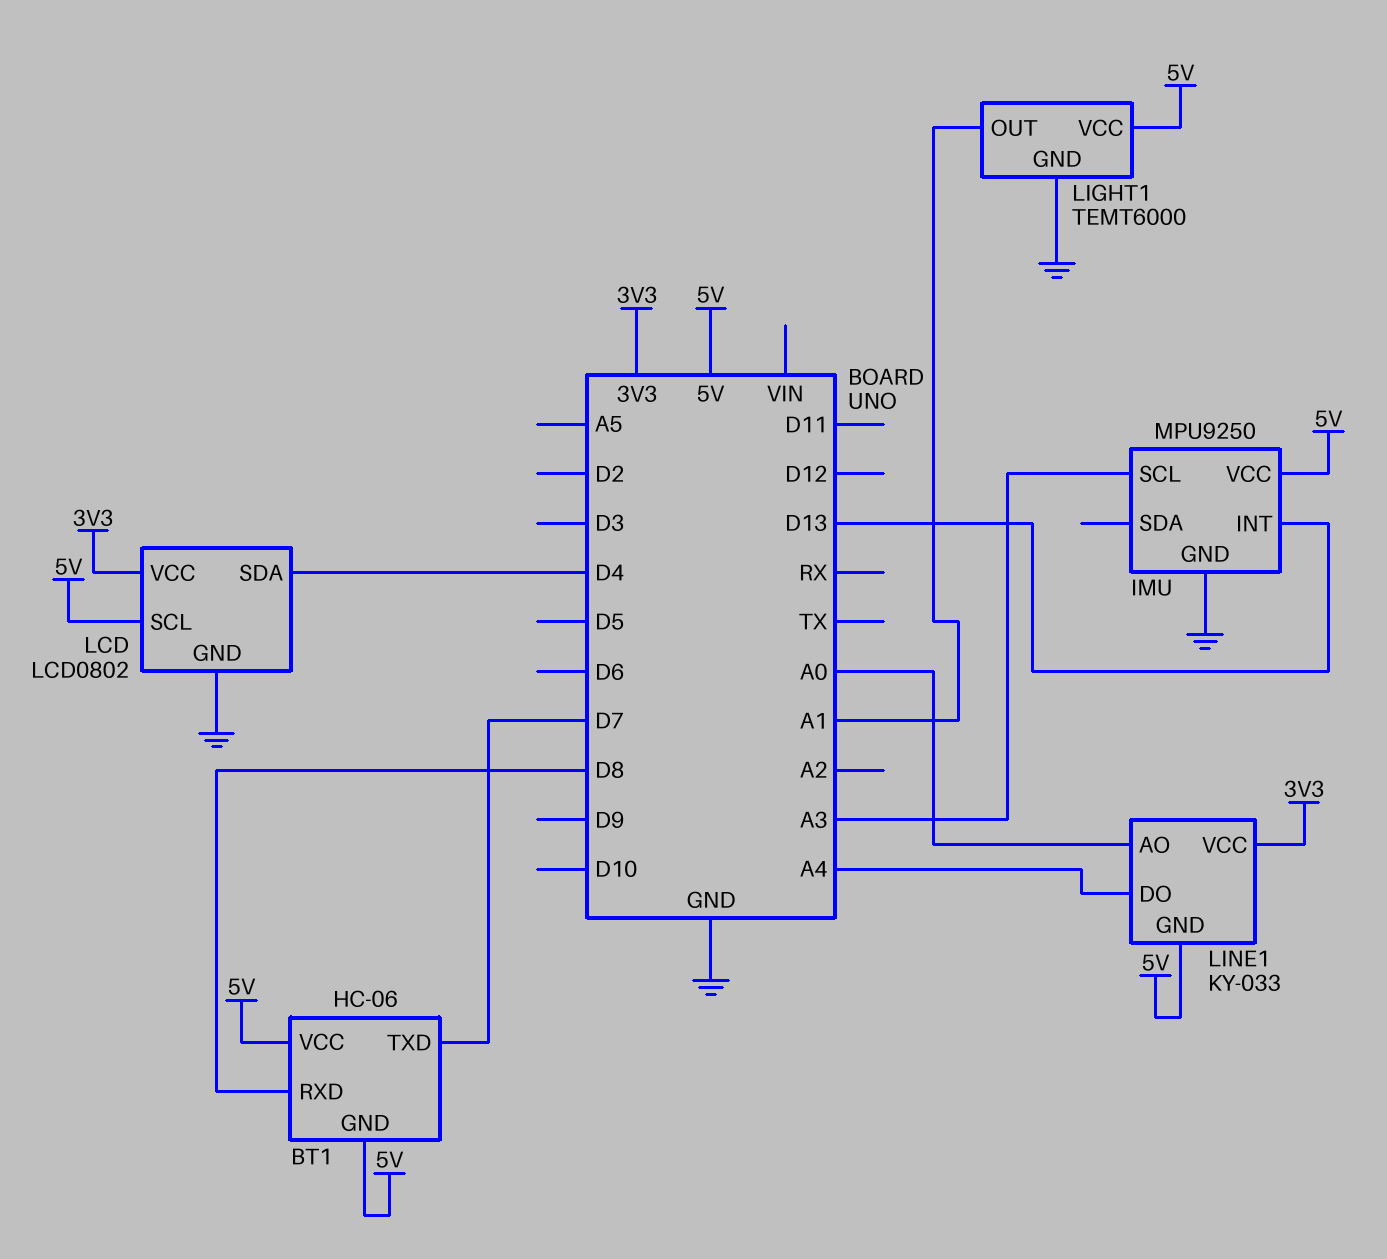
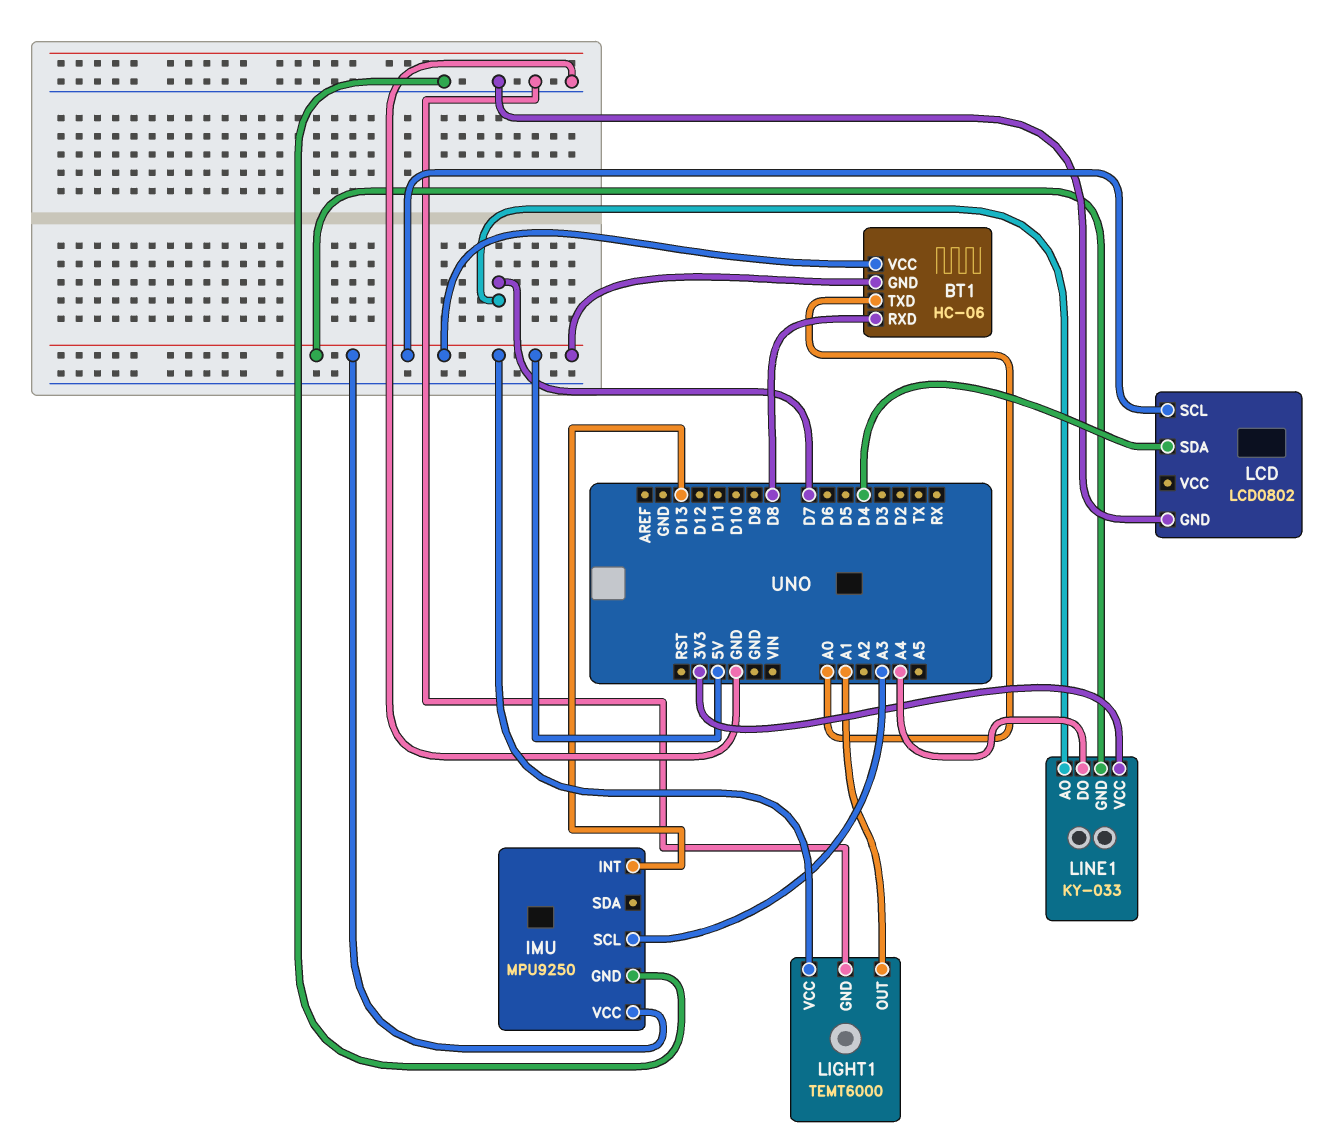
BT1 pin TXD: D7 -> A0
LCD pin VCC: 3V3 -> none
LINE1 pin AO: A0 -> D7

